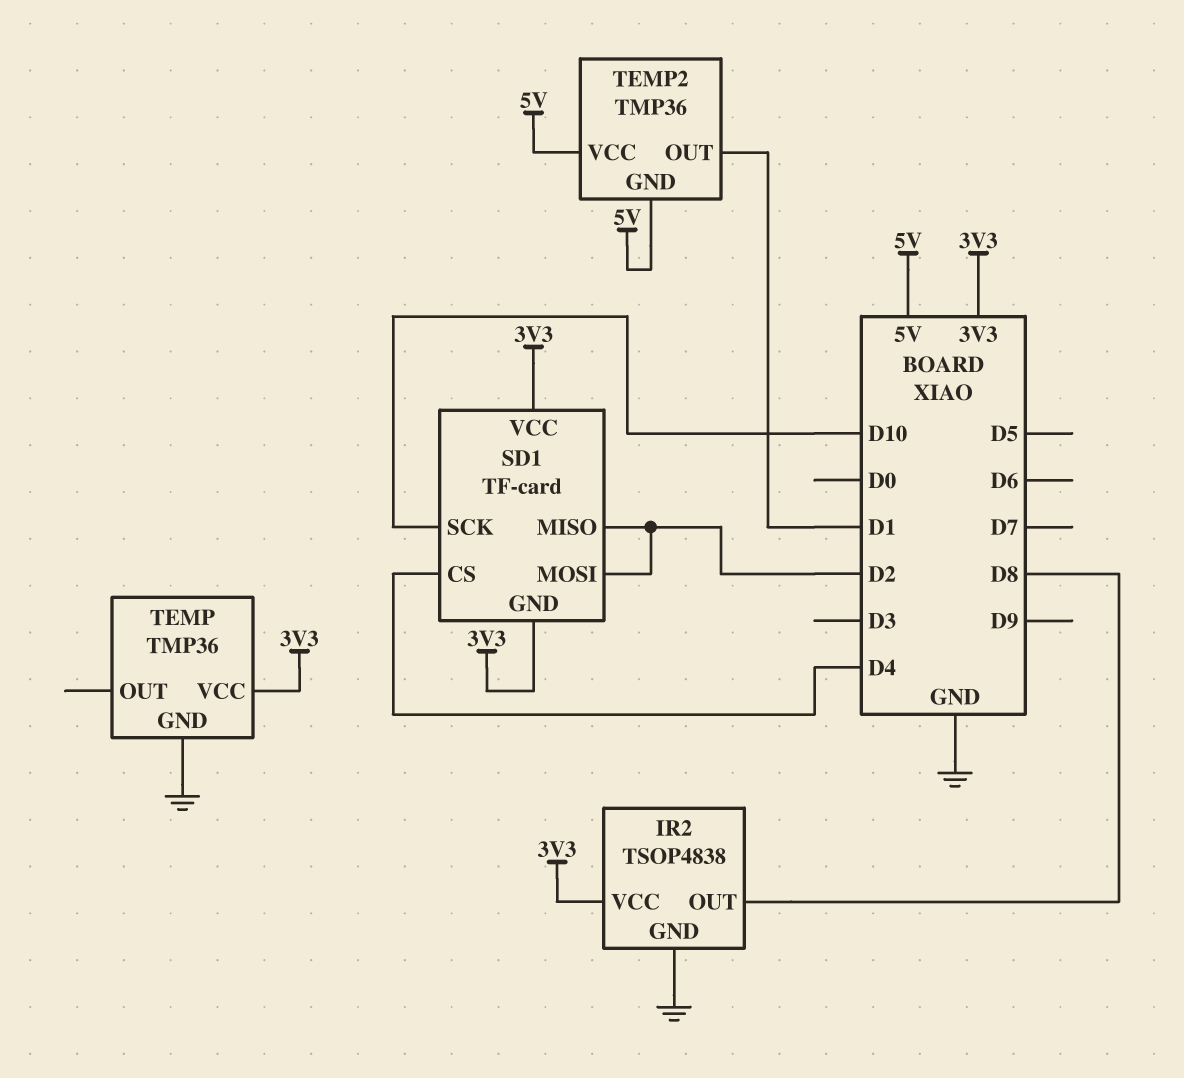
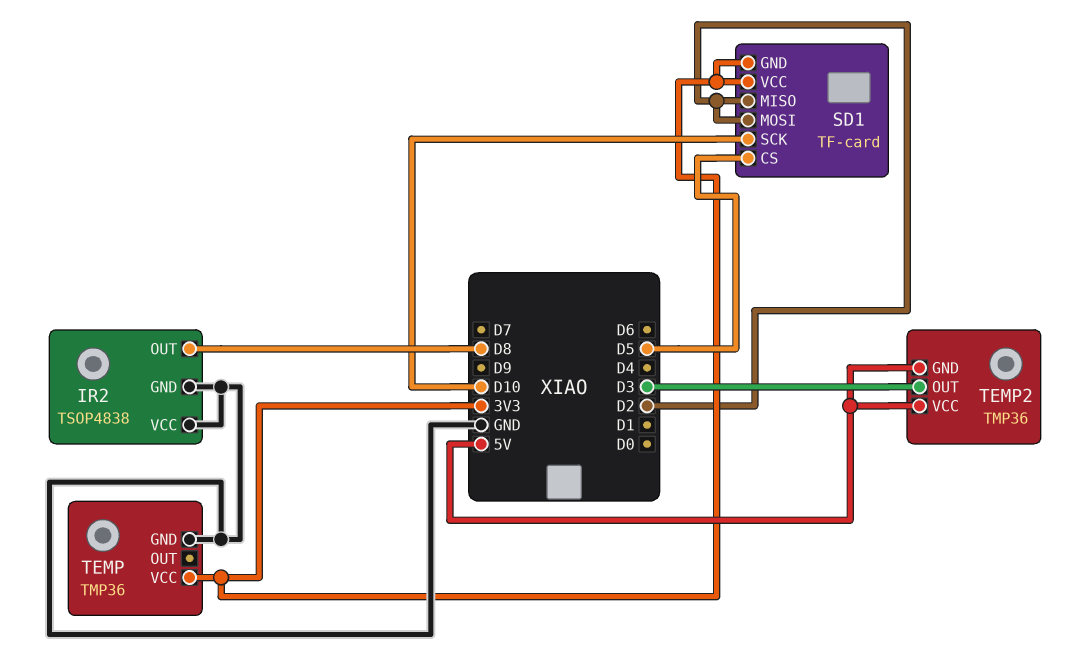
IR2 pin VCC: 3V3 -> GND
SD1 pin CS: D4 -> D5
TEMP2 pin OUT: D1 -> D3

